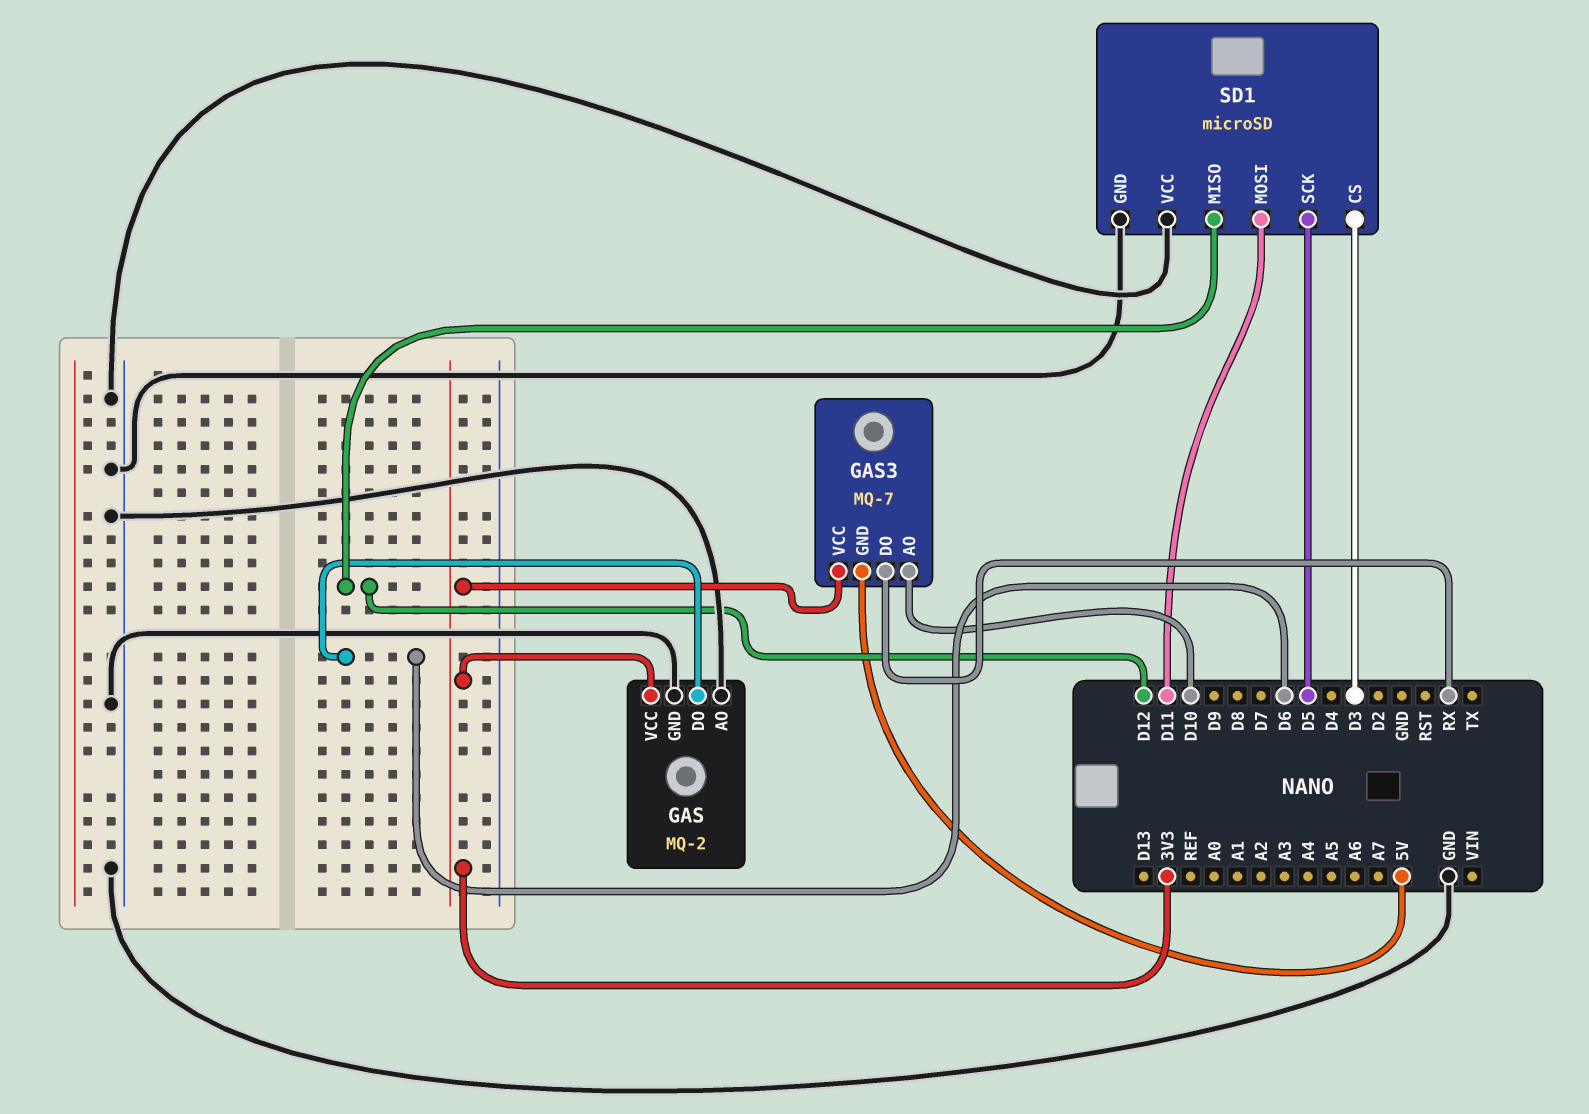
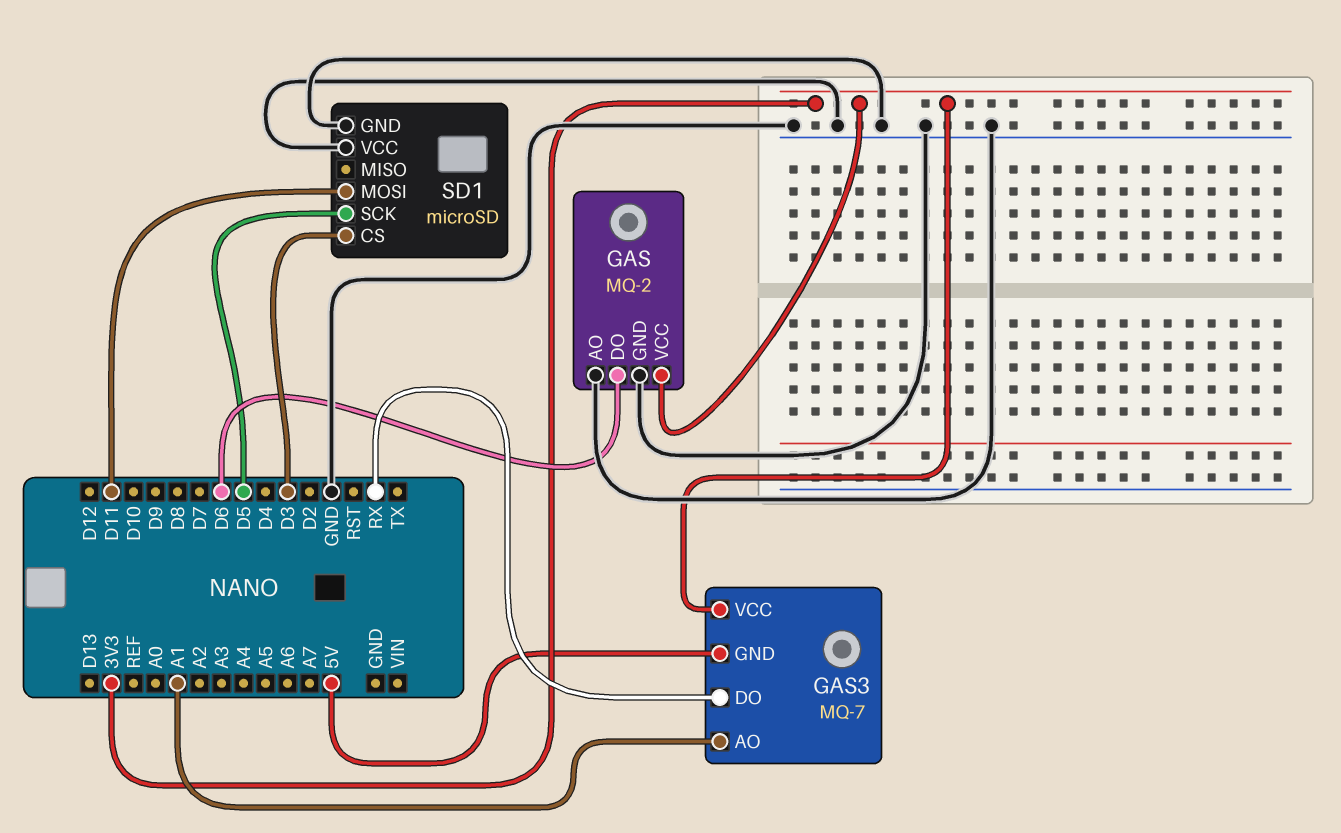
GAS3 pin AO: D10 -> A1
SD1 pin MISO: D12 -> none

